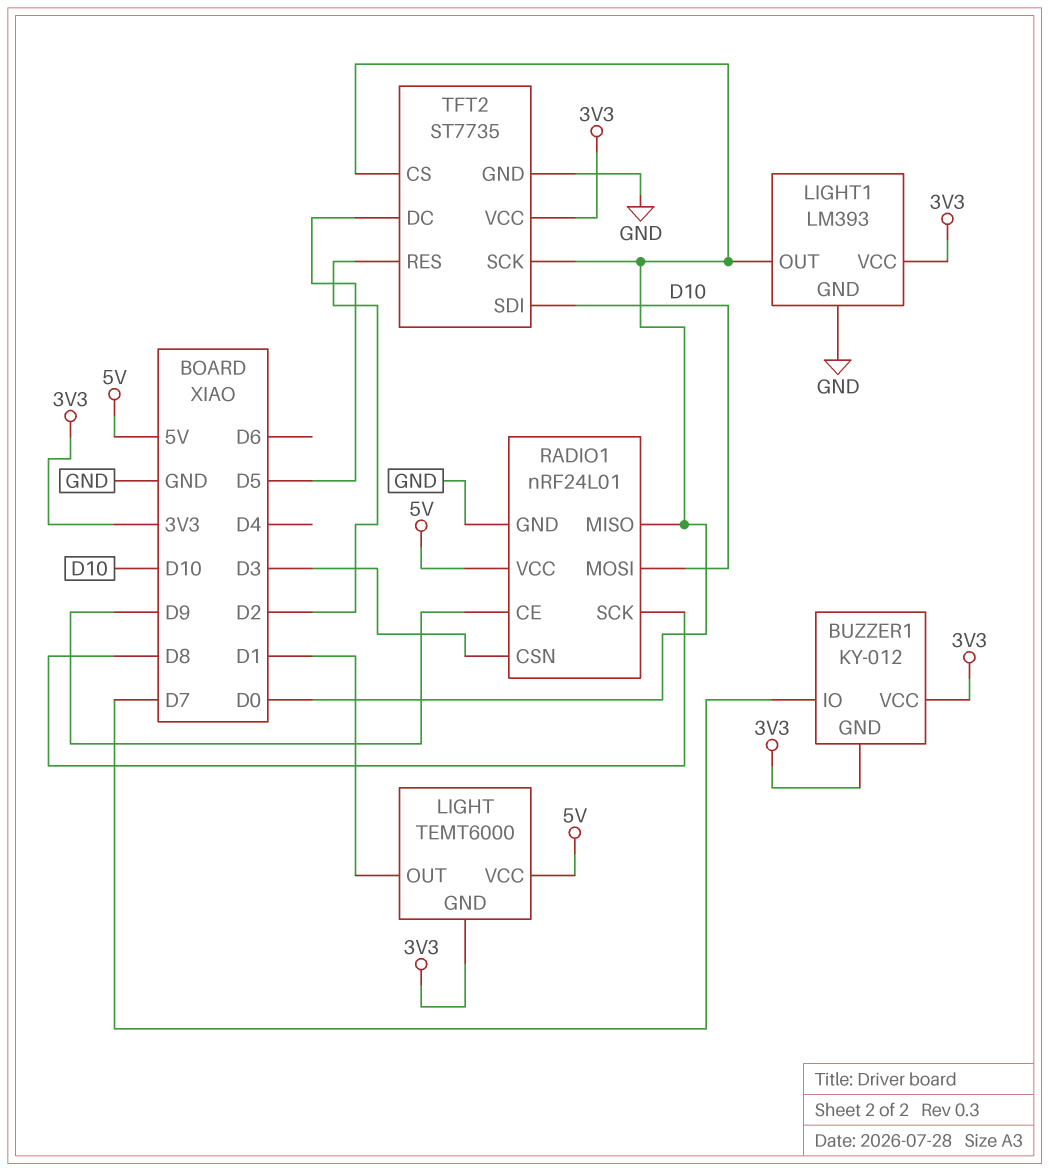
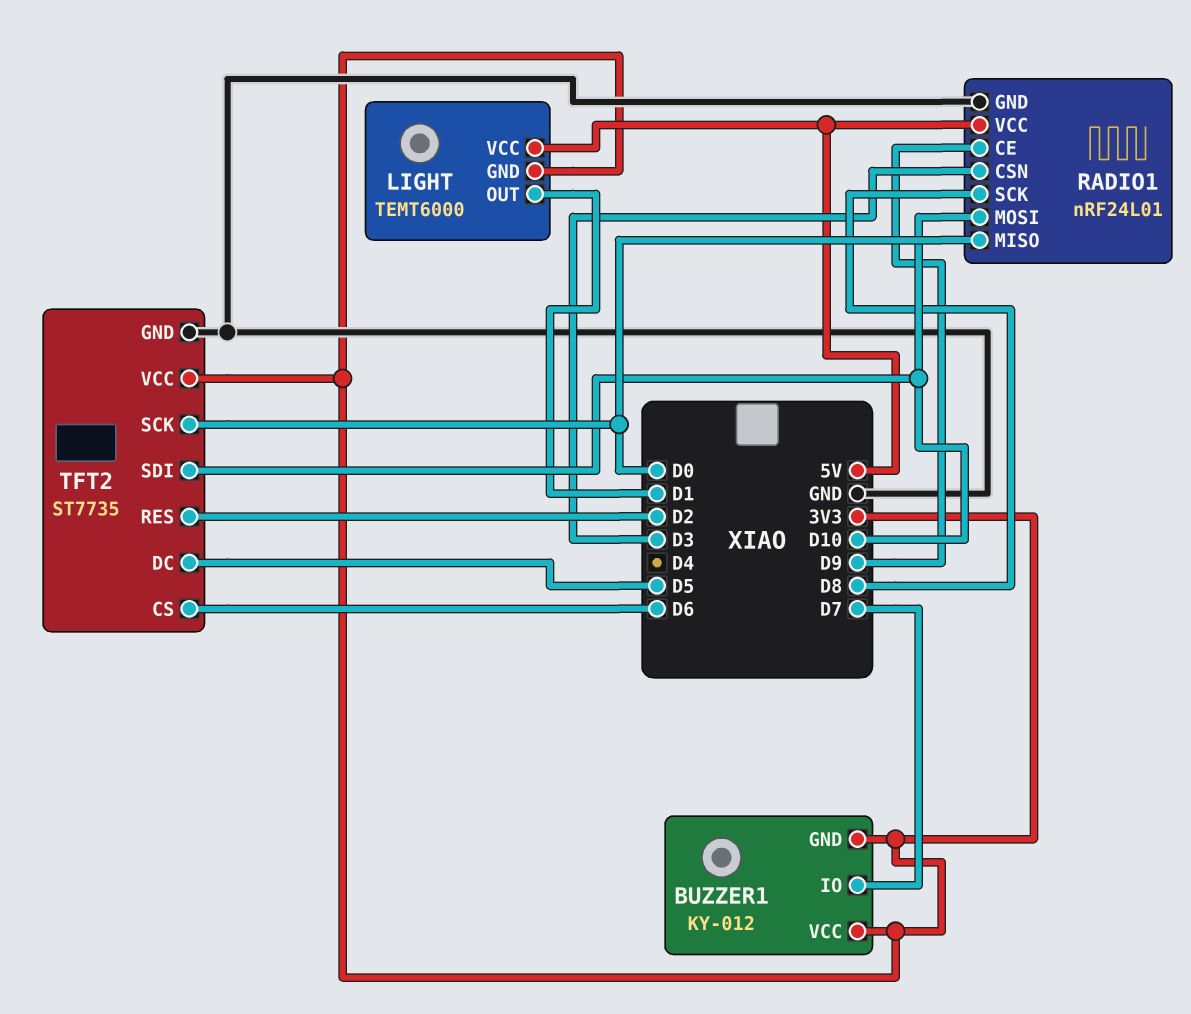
LIGHT1: LM393 -> none
LIGHT1 pin GND: GND -> none
LIGHT1 pin OUT: D0 -> none
LIGHT1 pin VCC: 3V3 -> none
TFT2 pin CS: D0 -> D6

